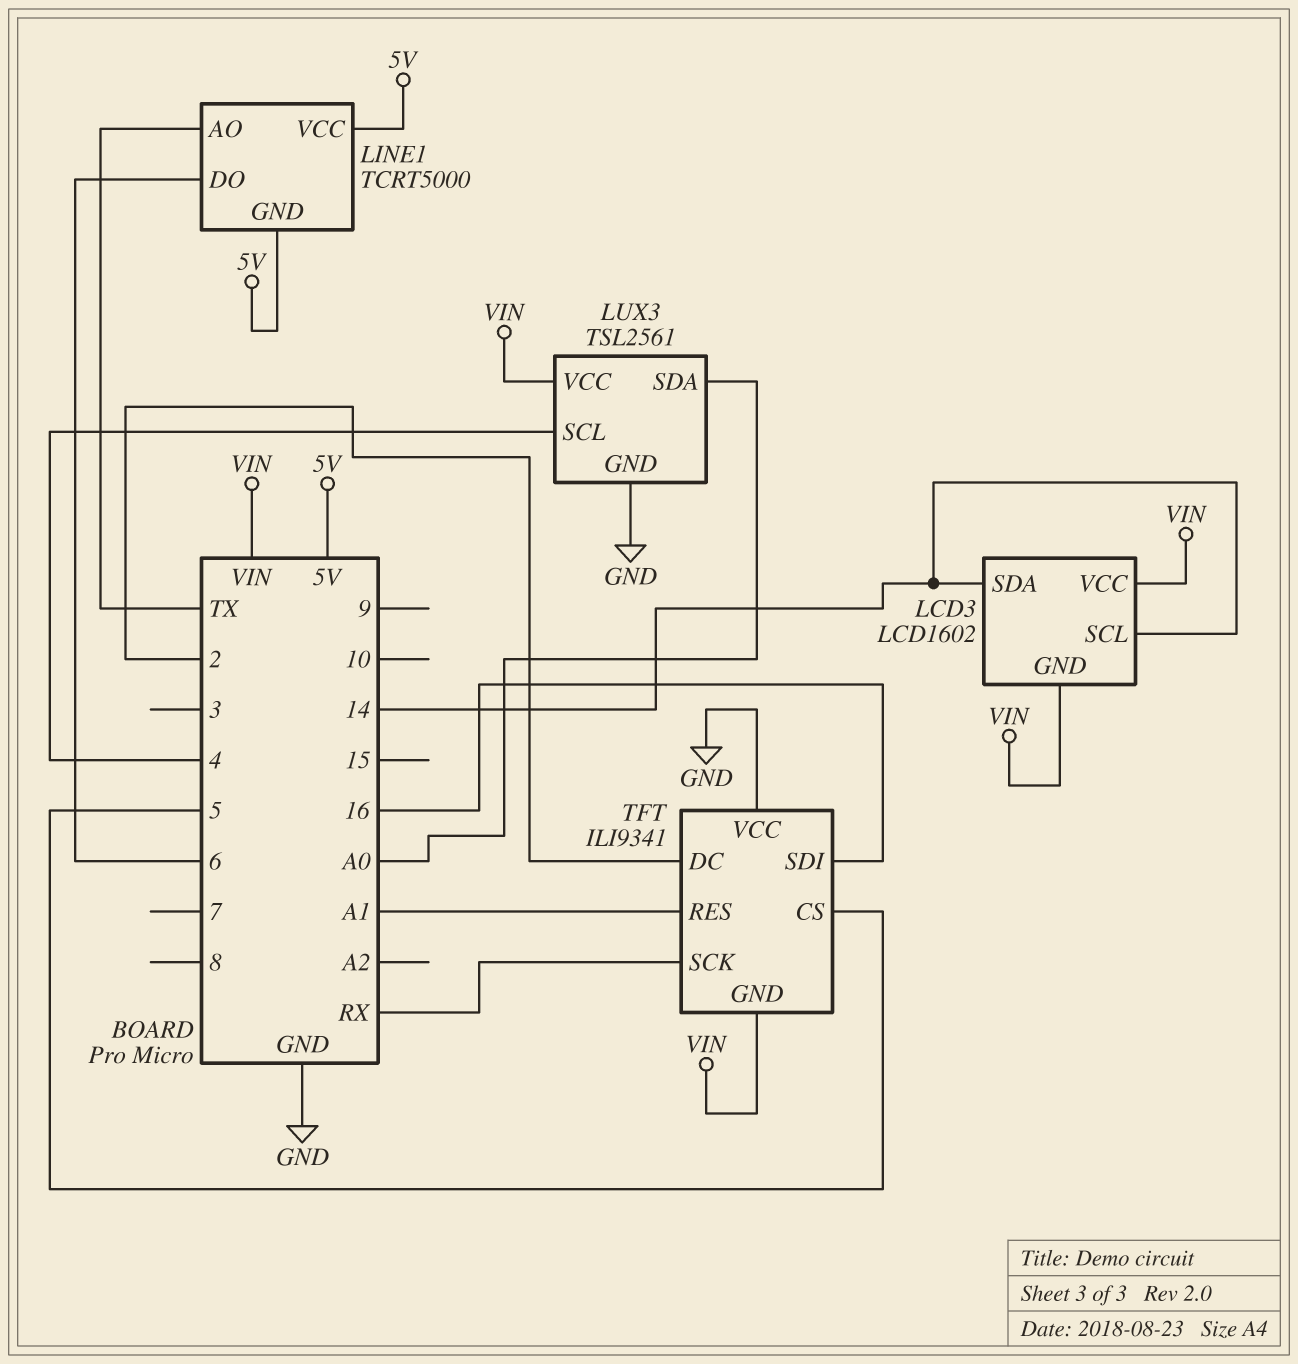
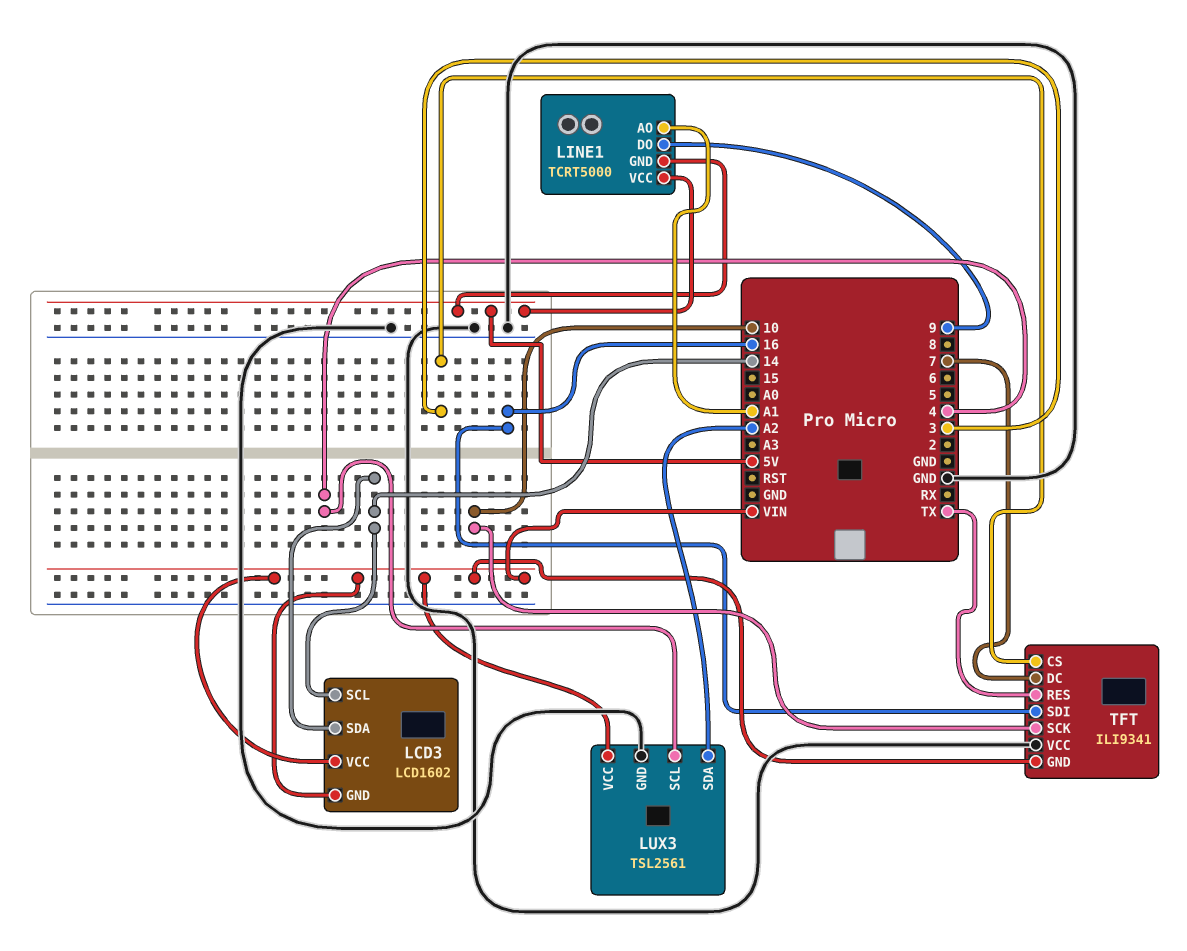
LINE1 pin AO: TX -> A1
LINE1 pin DO: 6 -> 9
LUX3 pin SDA: A0 -> A2
TFT pin CS: 5 -> 3
TFT pin DC: 2 -> 7
TFT pin RES: A1 -> TX
TFT pin SCK: RX -> 10

